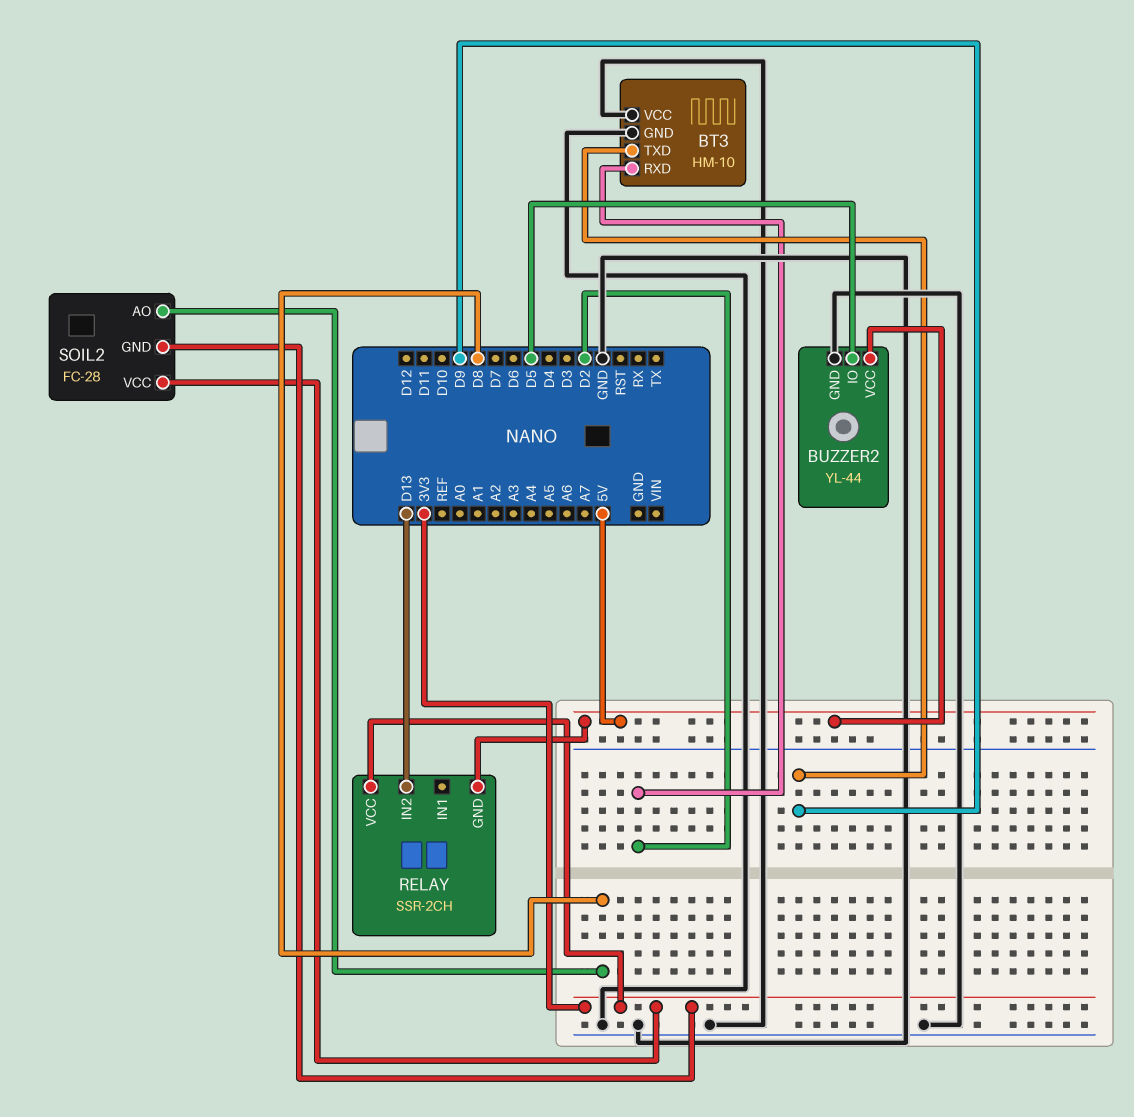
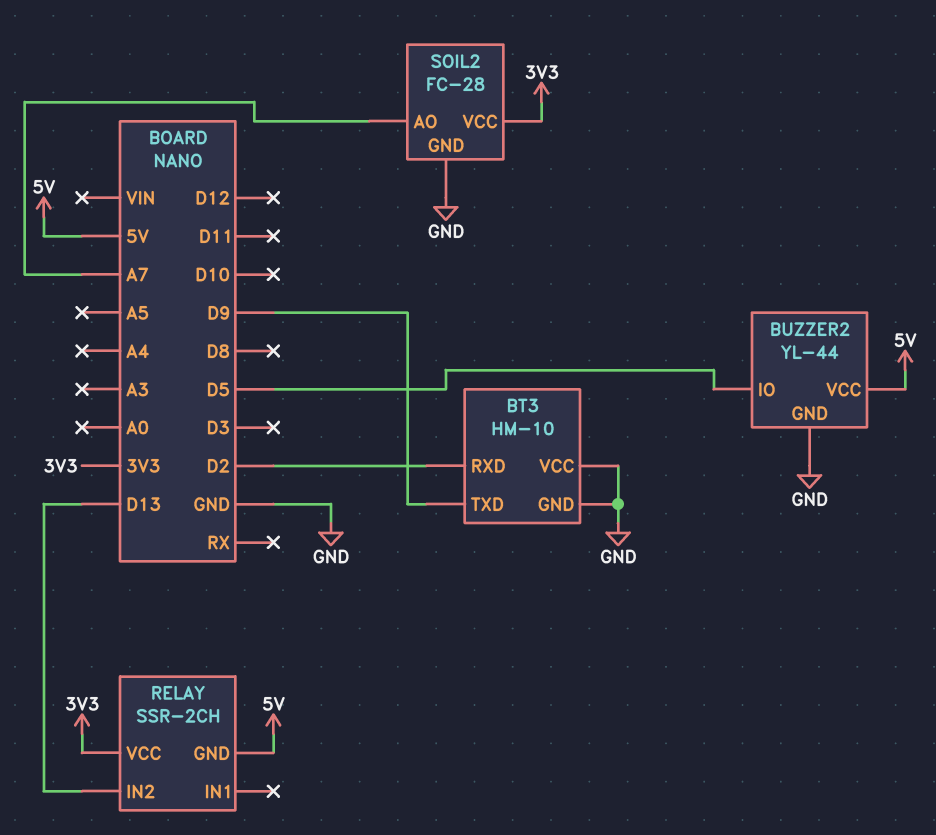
SOIL2 pin AO: D8 -> A7
SOIL2 pin GND: 3V3 -> GND

